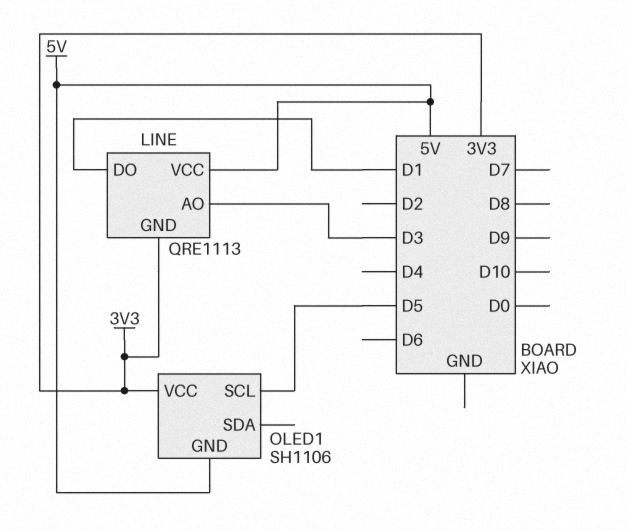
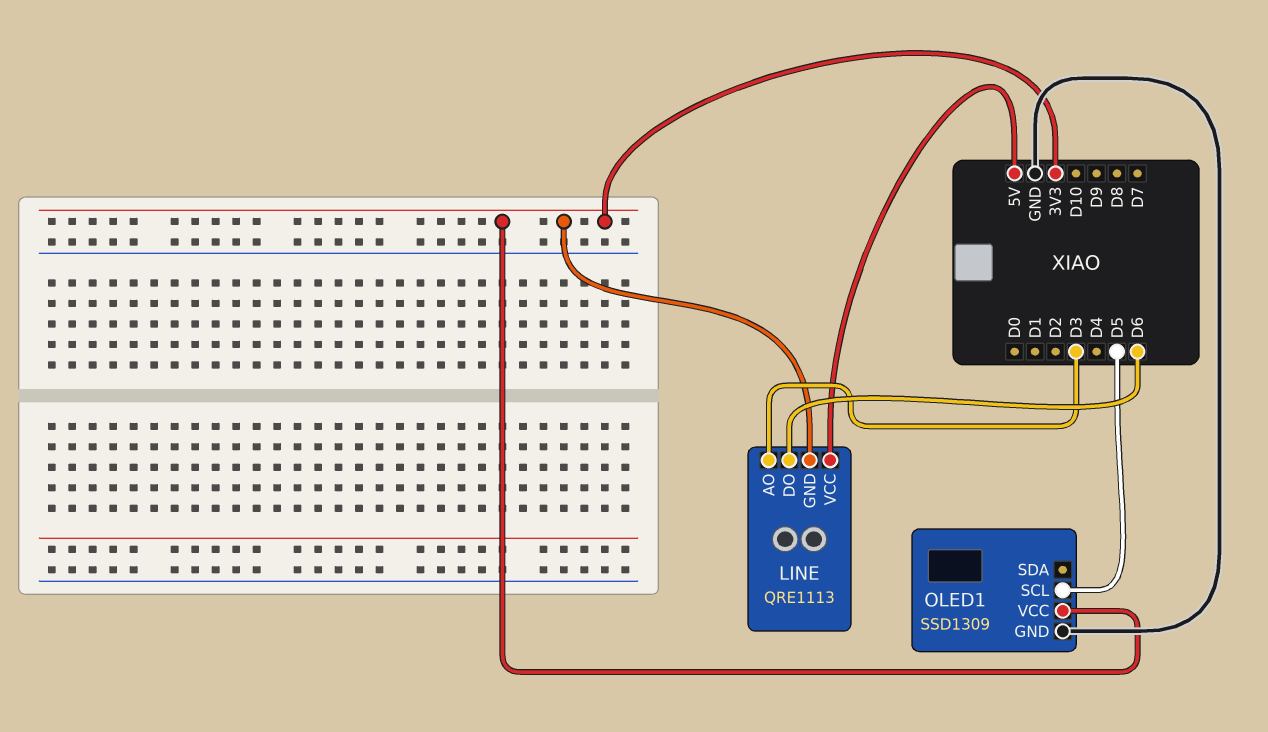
LINE pin DO: D1 -> D6
OLED1: SH1106 -> SSD1309
OLED1 pin GND: 5V -> GND

